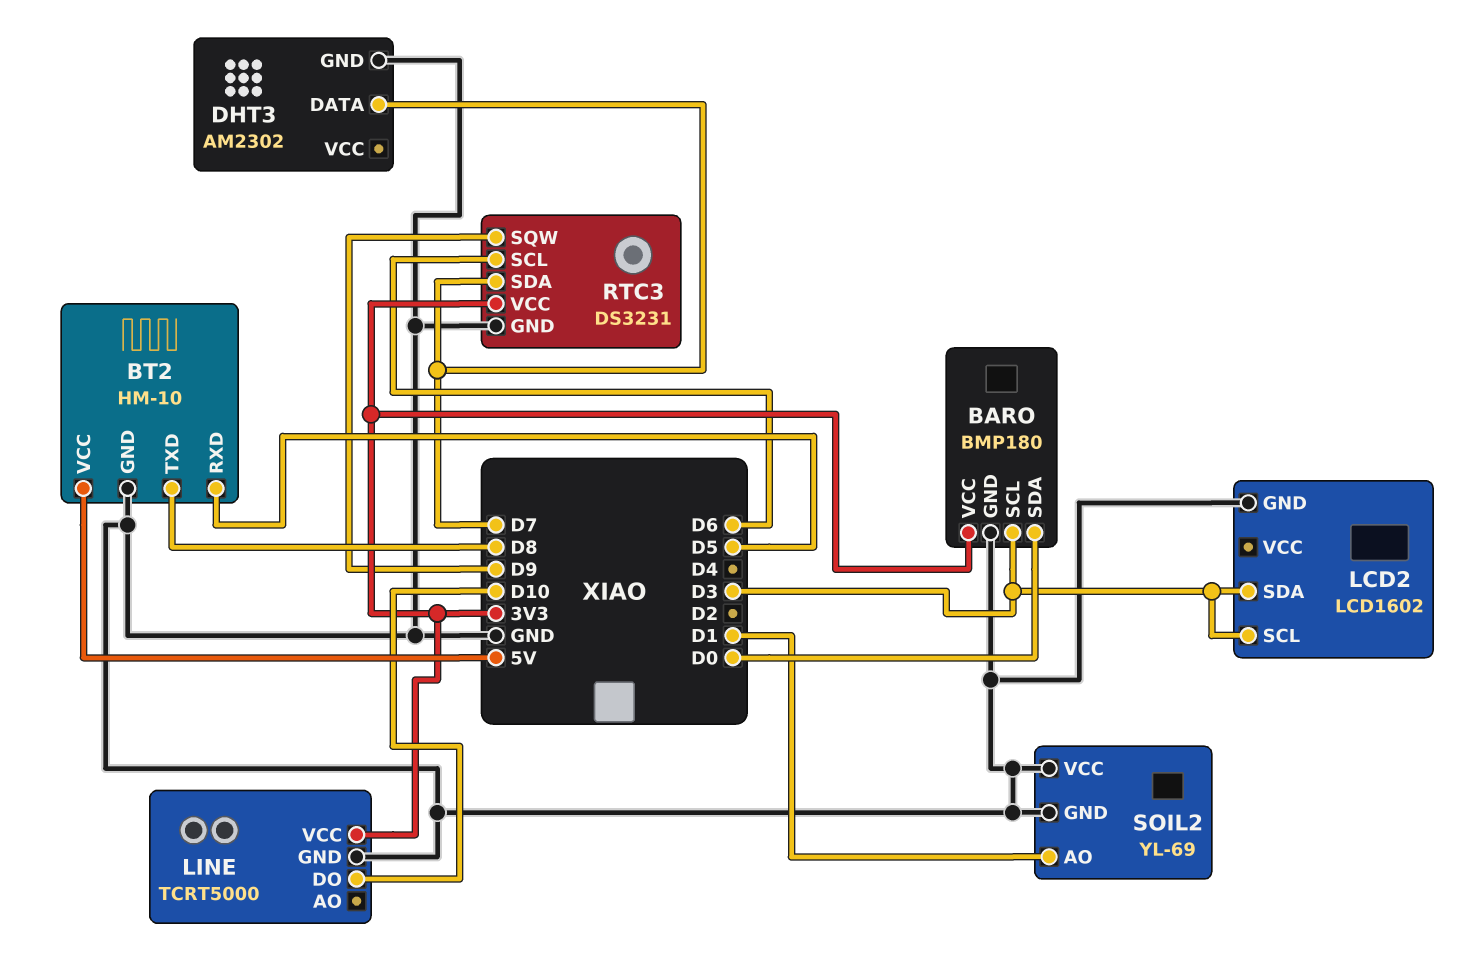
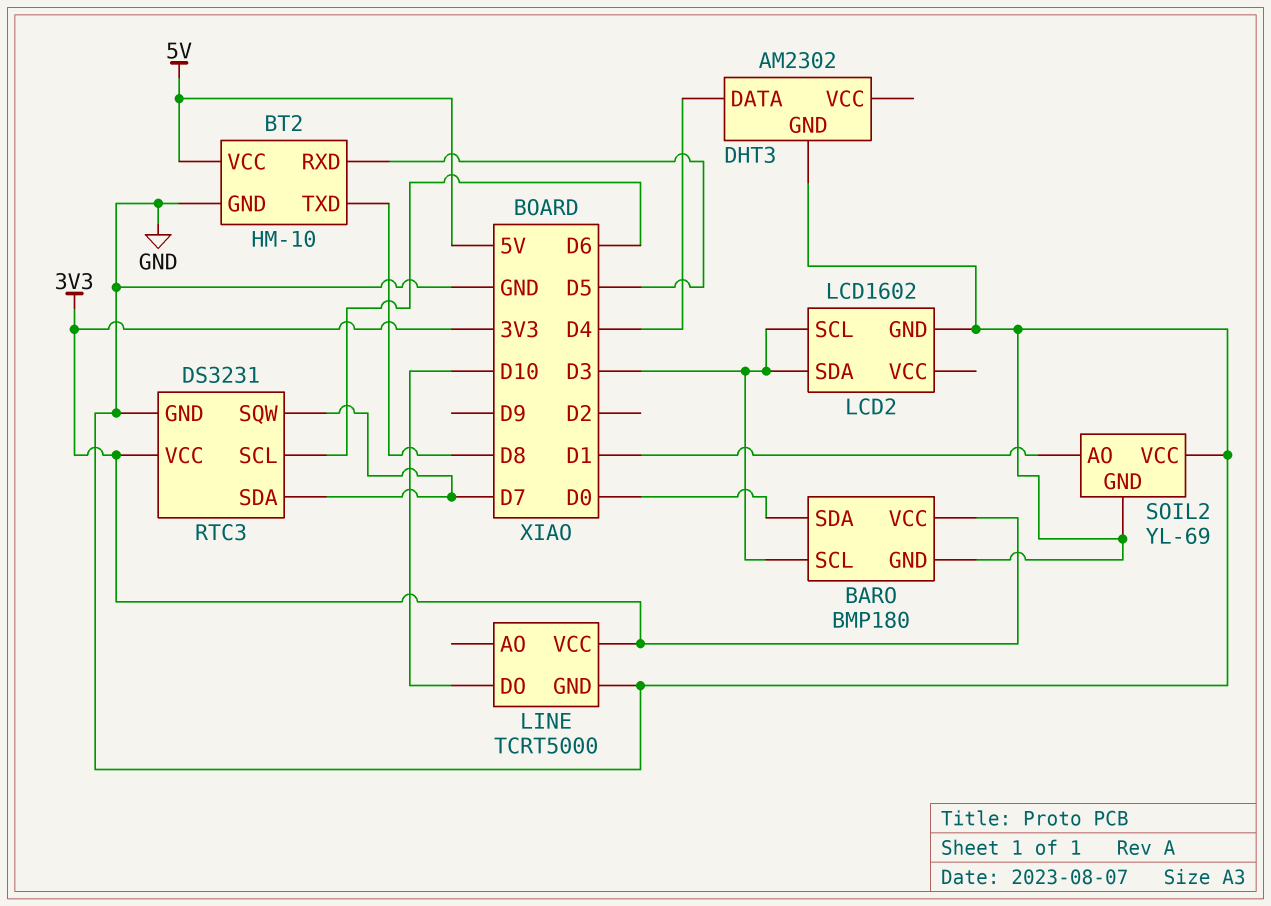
DHT3 pin DATA: D7 -> D4
RTC3 pin SQW: D9 -> D7

